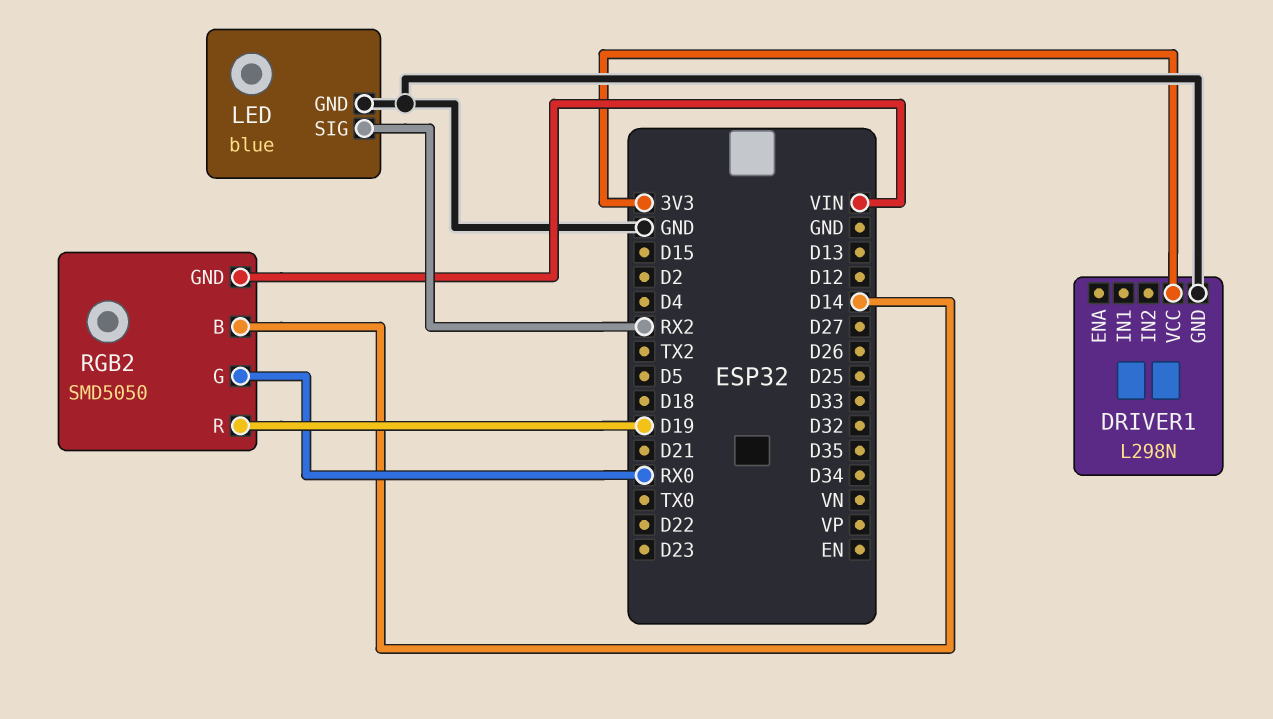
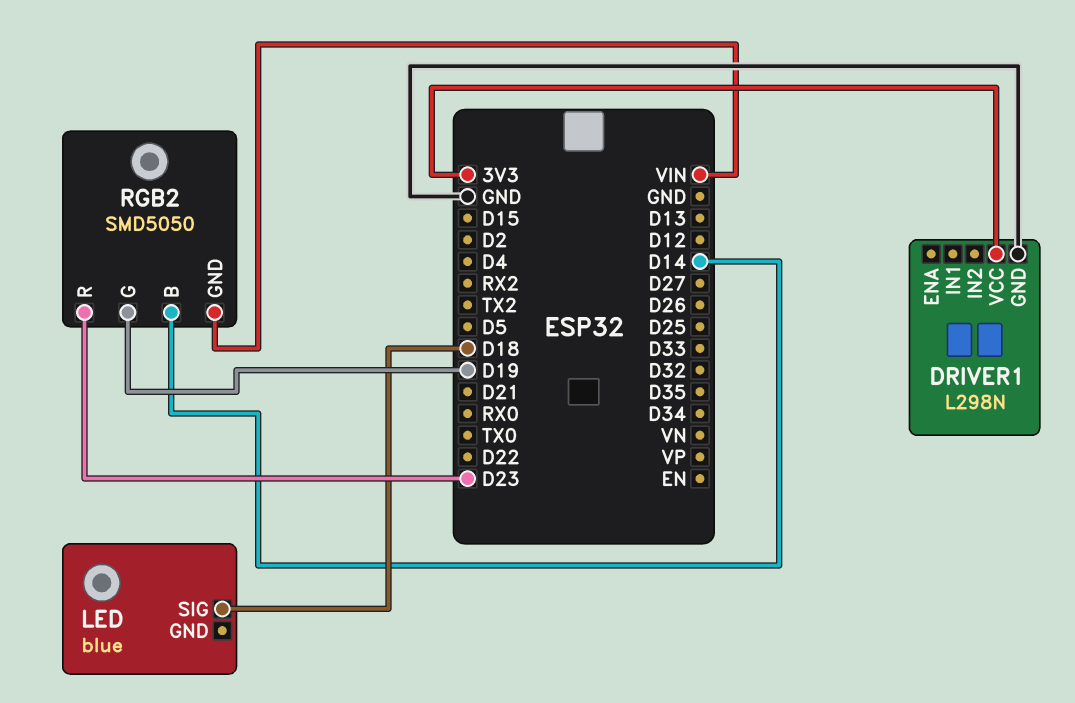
LED pin GND: GND -> none
LED pin SIG: RX2 -> D18
RGB2 pin G: RX0 -> D19
RGB2 pin R: D19 -> D23

